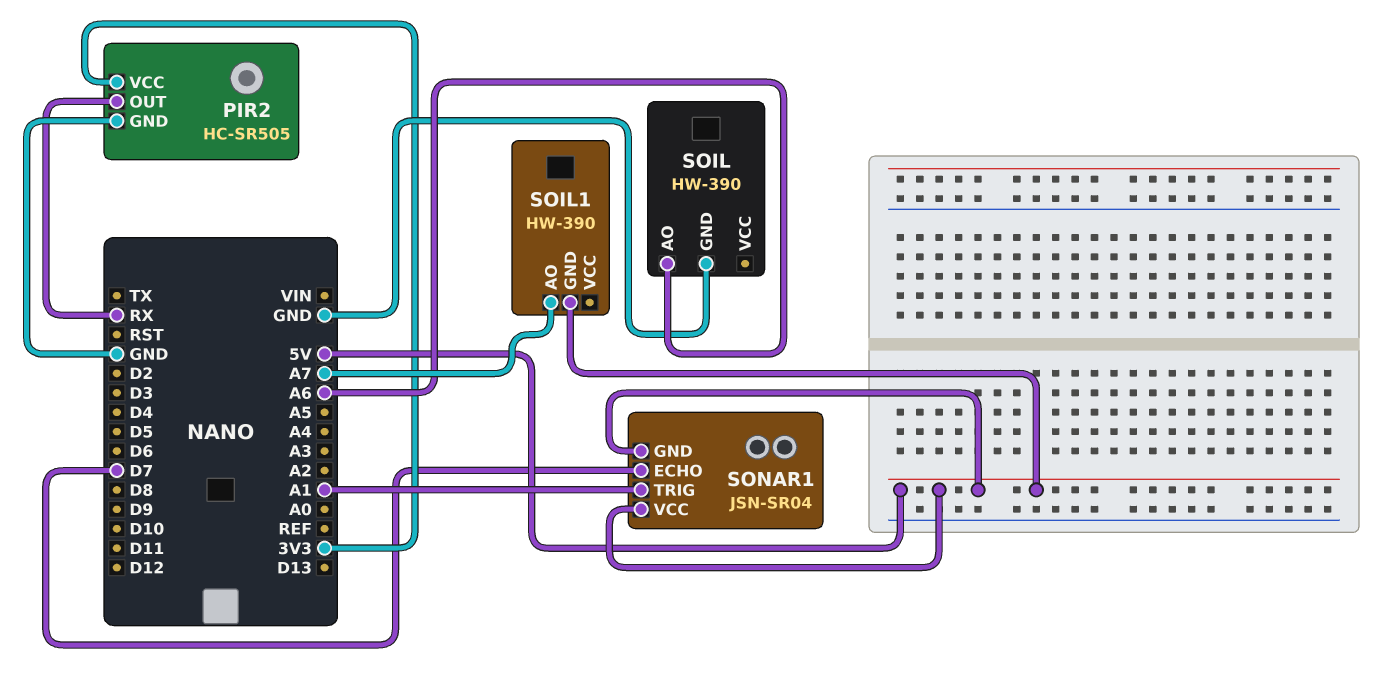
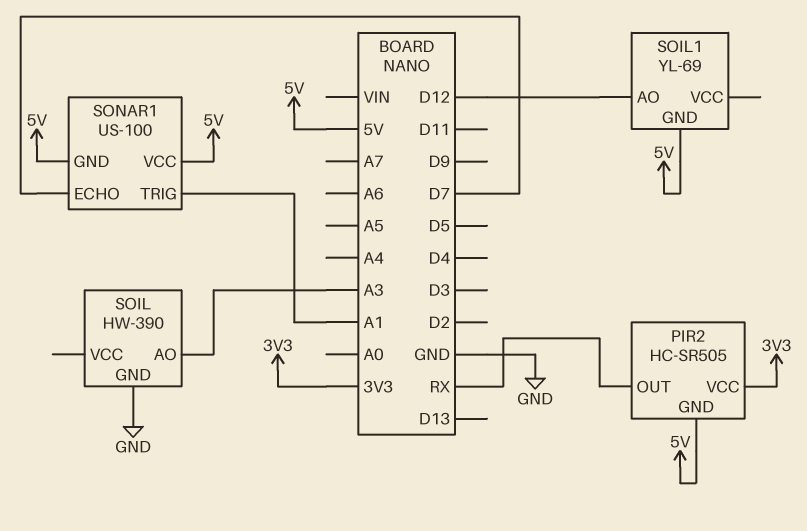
PIR2 pin GND: GND -> 5V
SOIL pin AO: A6 -> A3
SOIL1: HW-390 -> YL-69
SOIL1 pin AO: A7 -> D12
SONAR1: JSN-SR04 -> US-100

